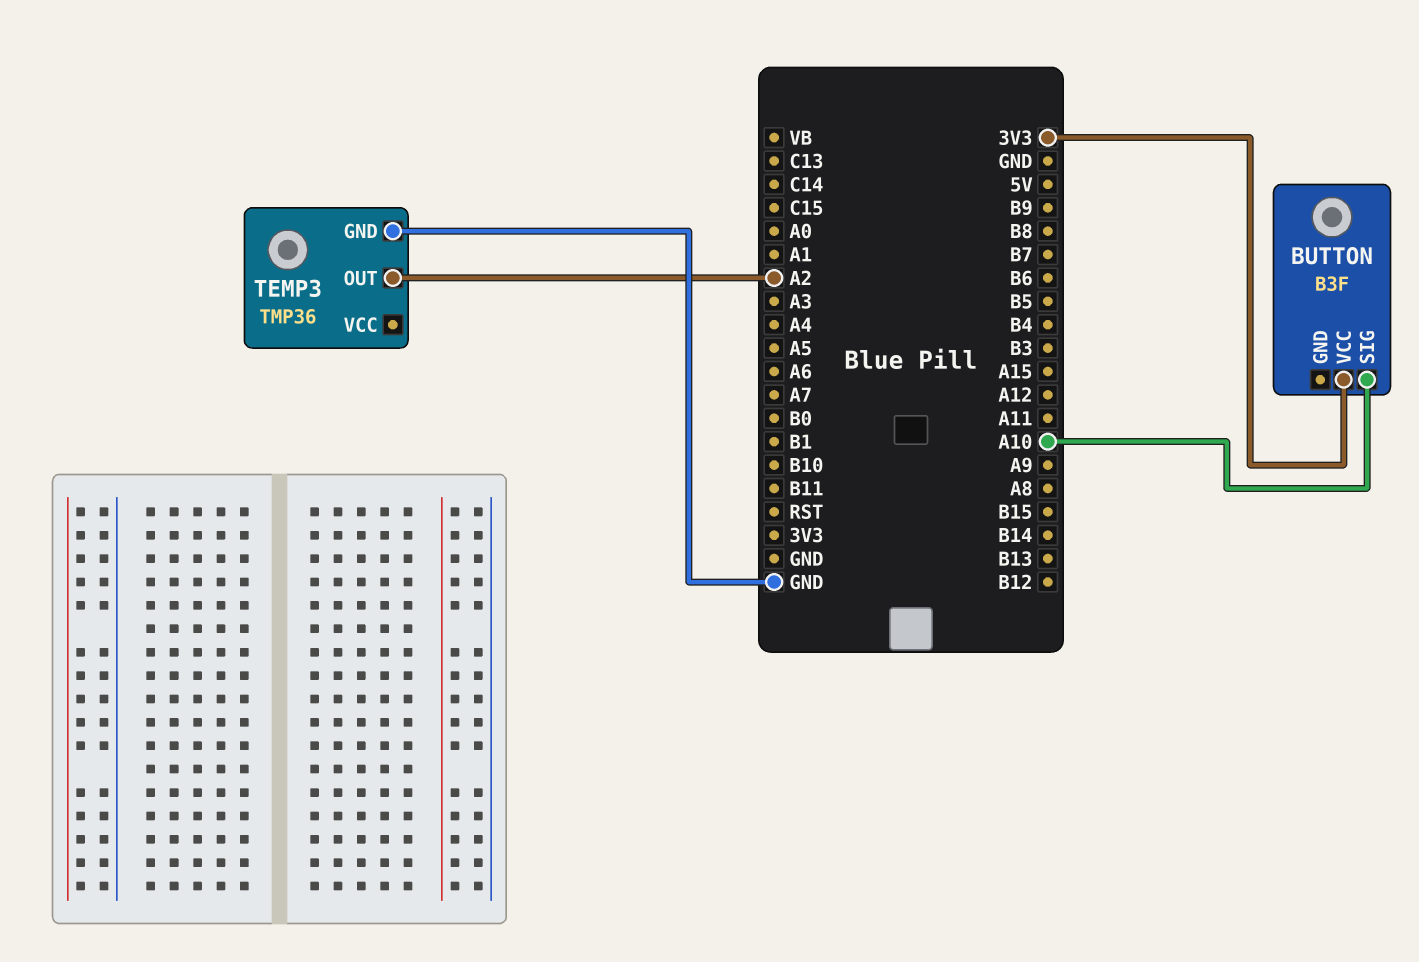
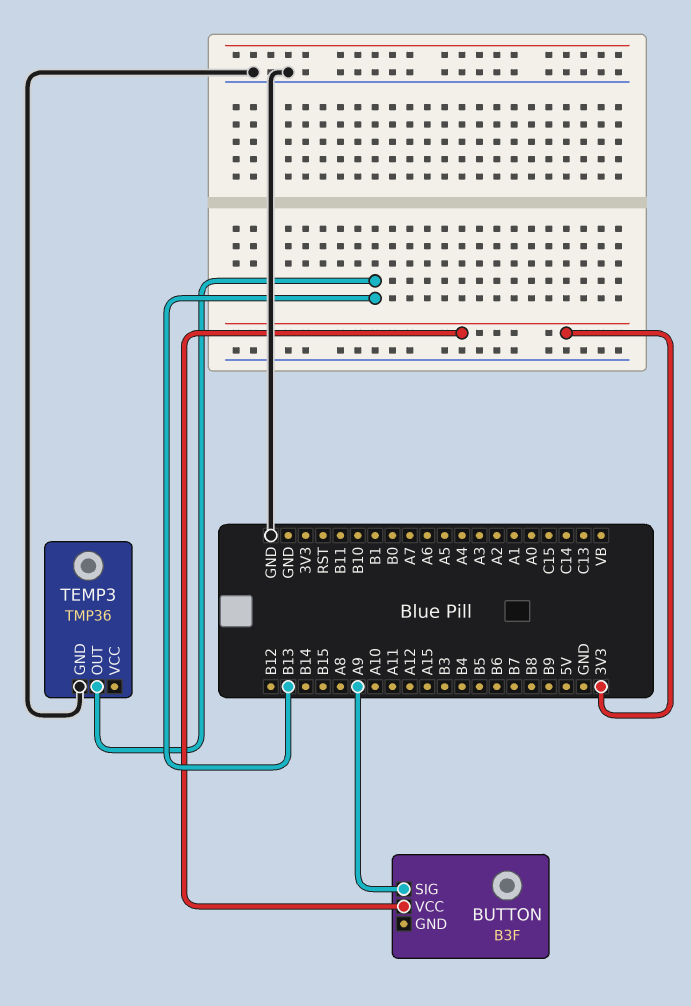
BUTTON pin SIG: A10 -> A9
TEMP3 pin OUT: A2 -> B13

